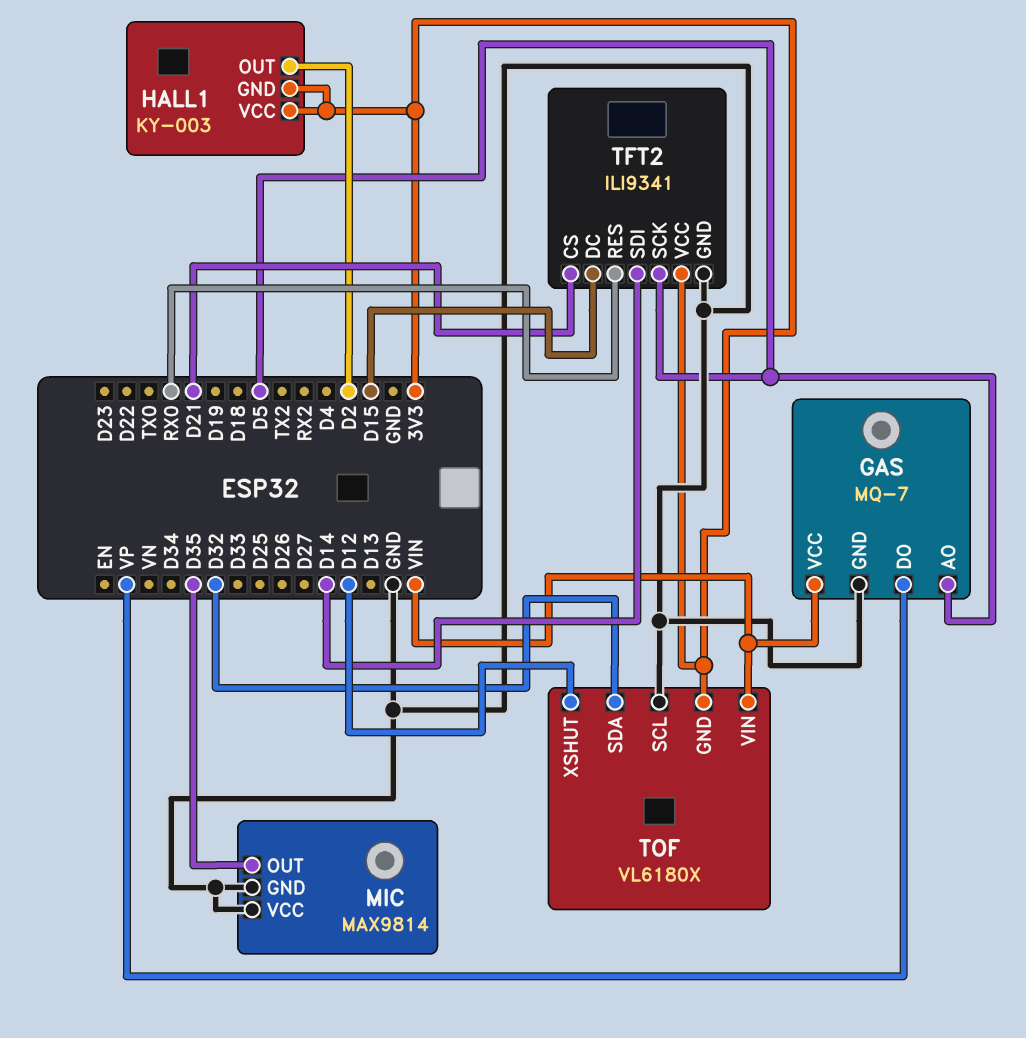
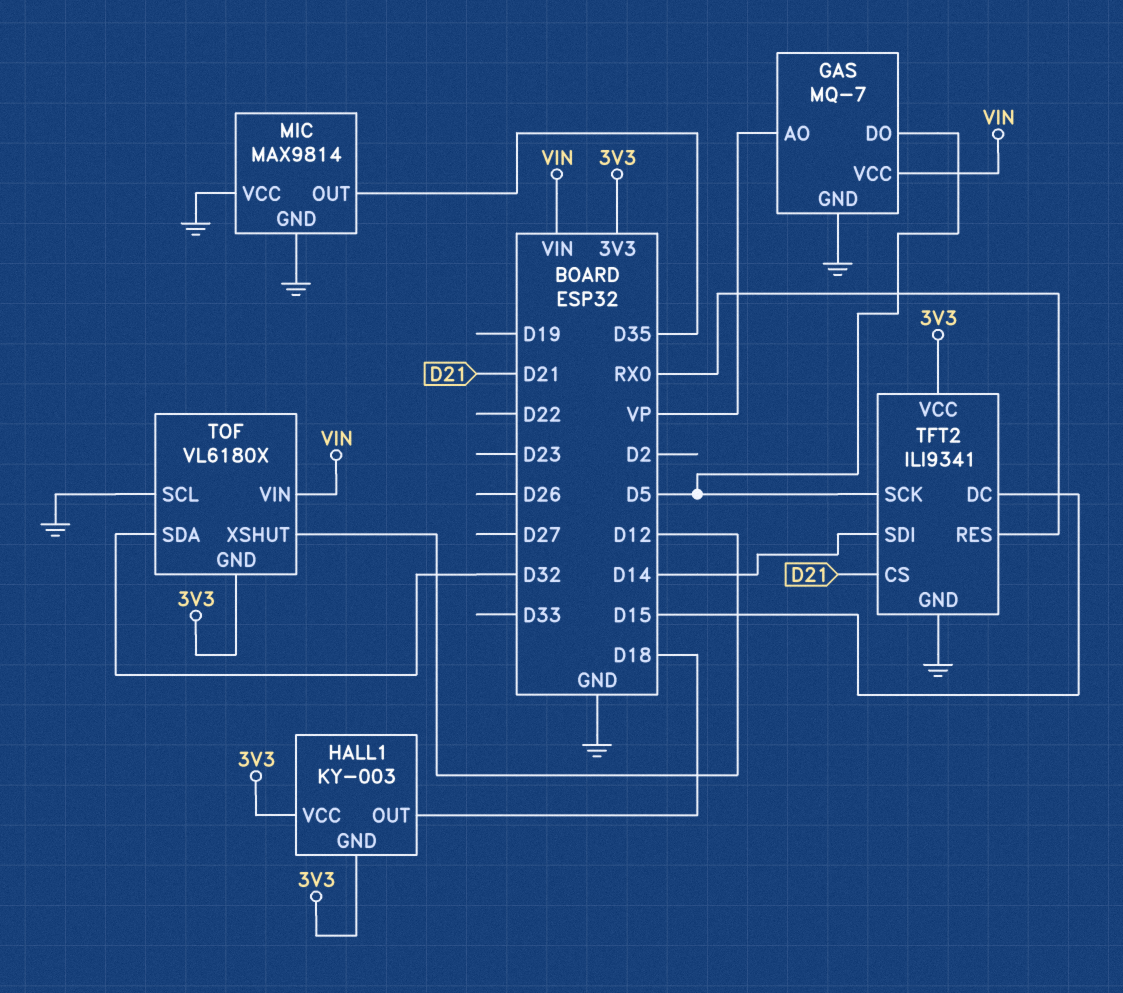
GAS pin AO: D5 -> VP
GAS pin DO: VP -> D5
HALL1 pin OUT: D2 -> D18

